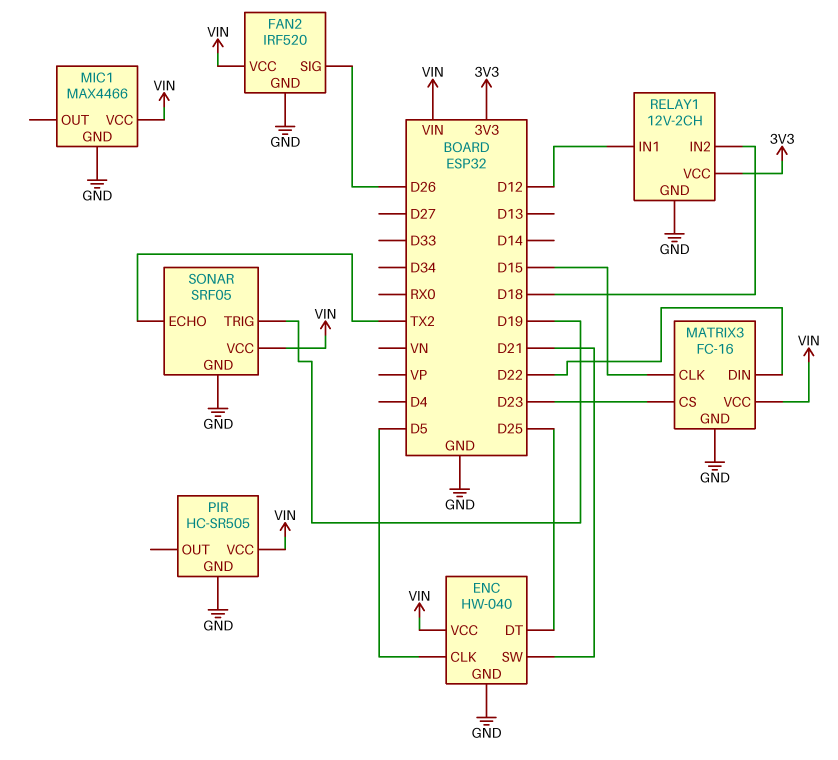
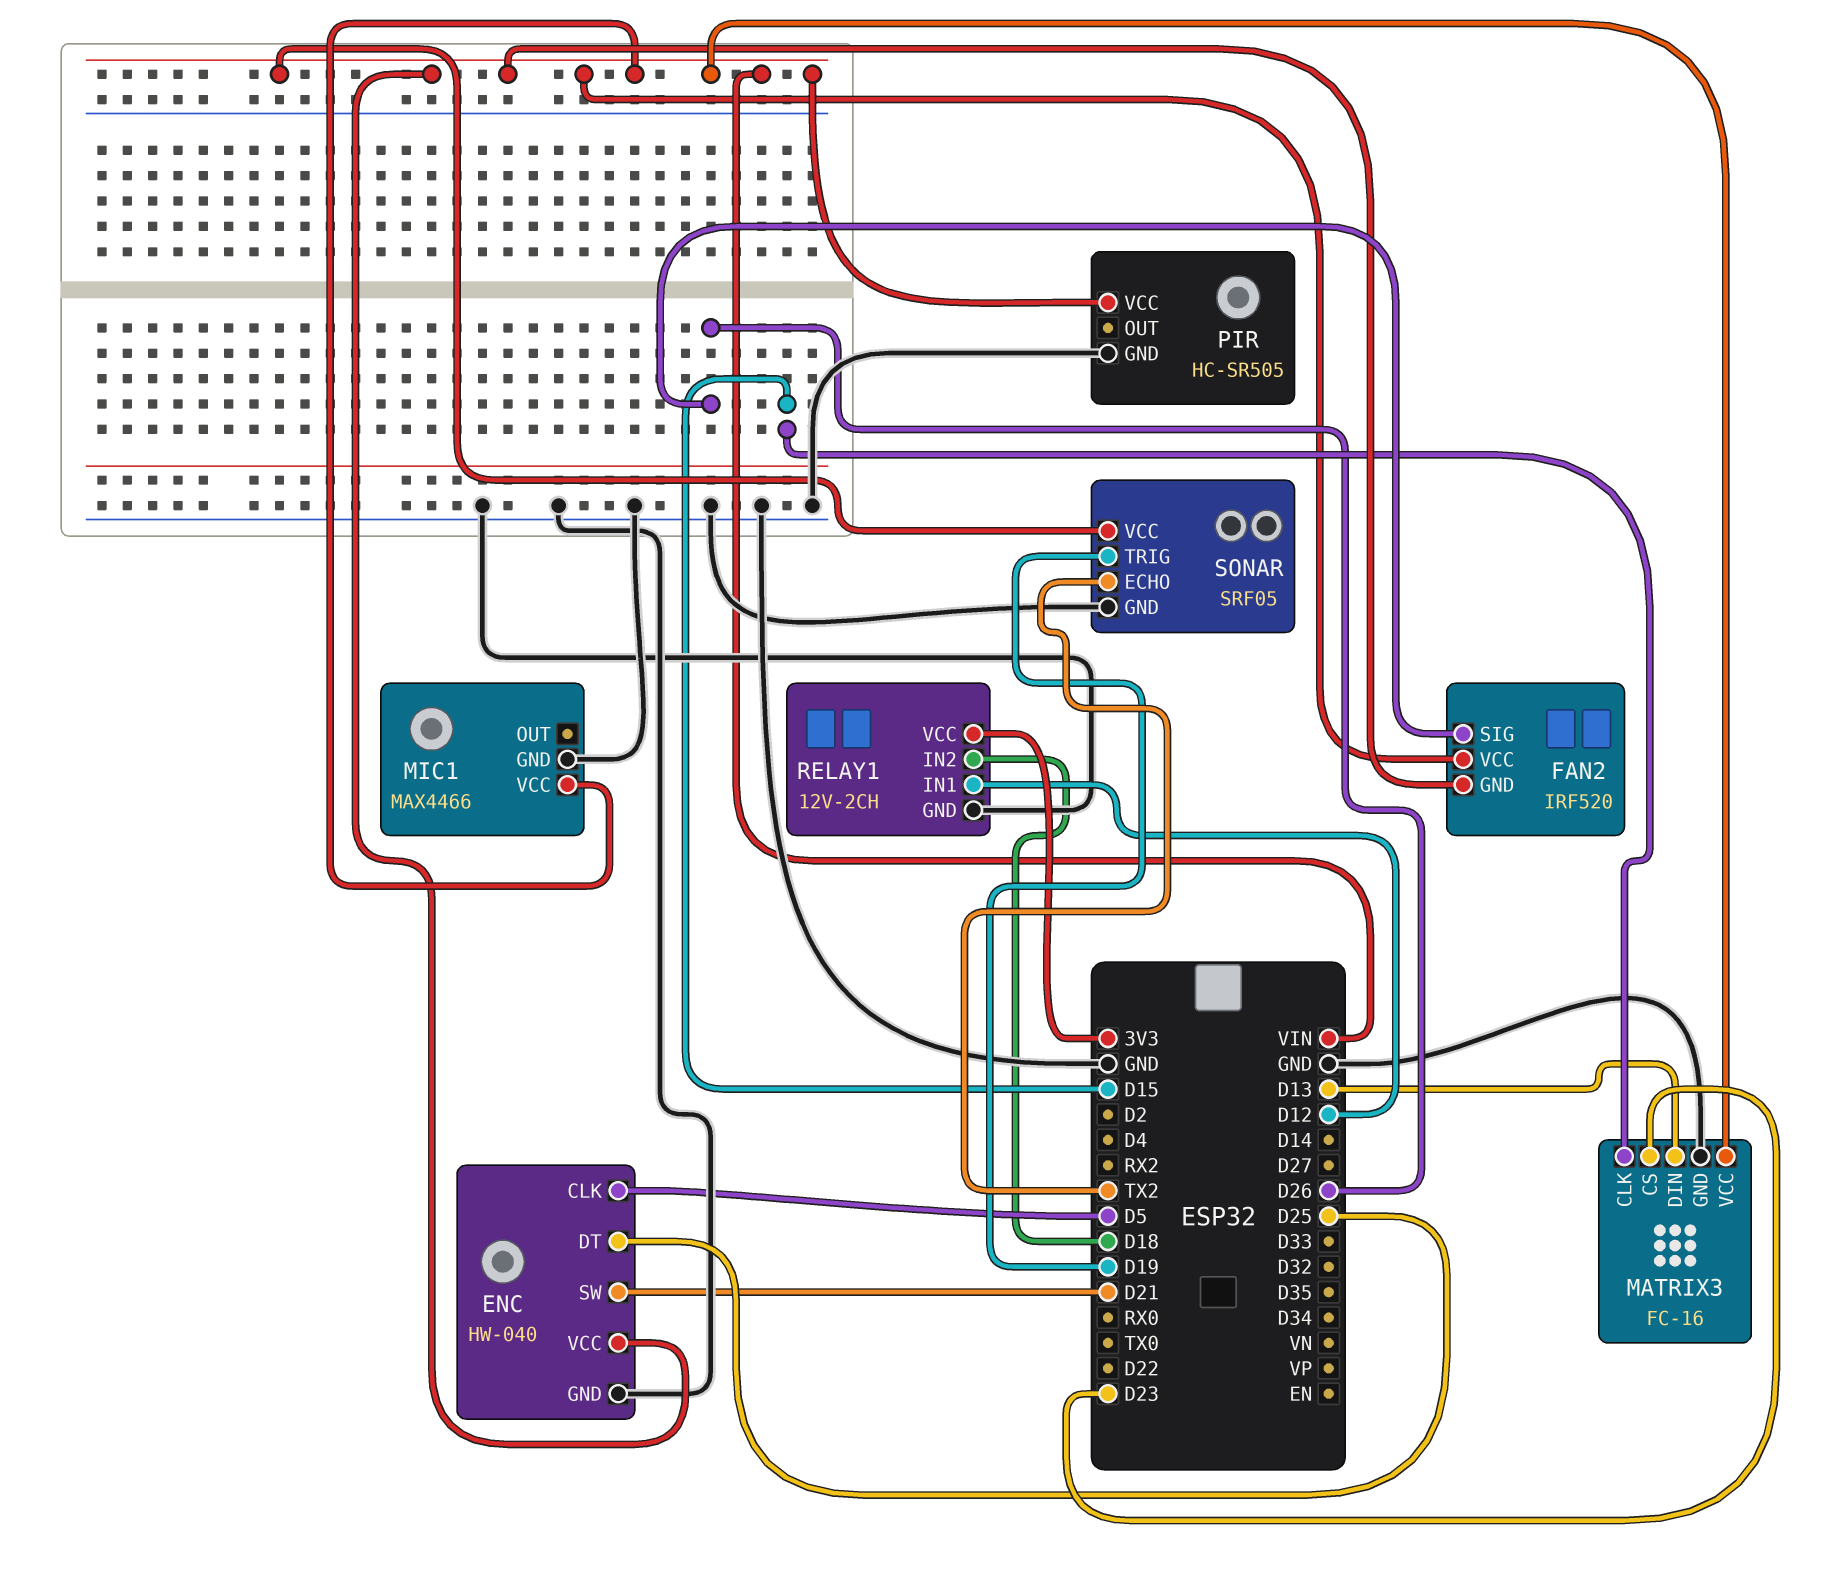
FAN2 pin GND: GND -> VIN
MATRIX3 pin DIN: D22 -> D13

